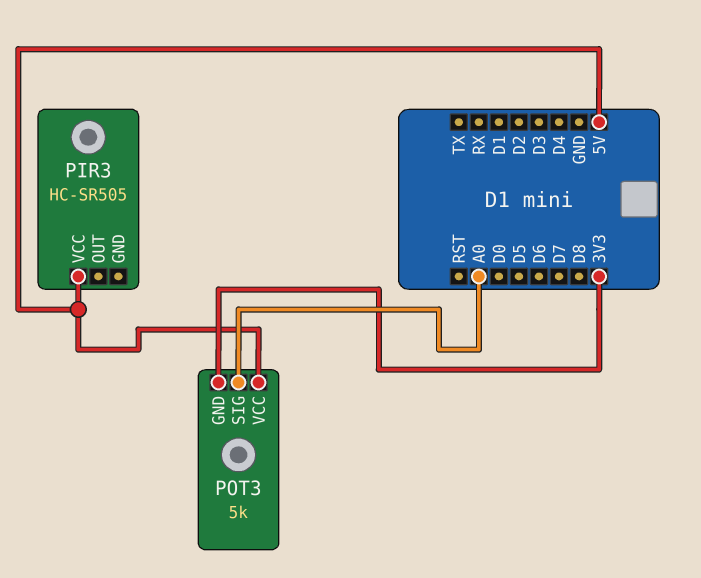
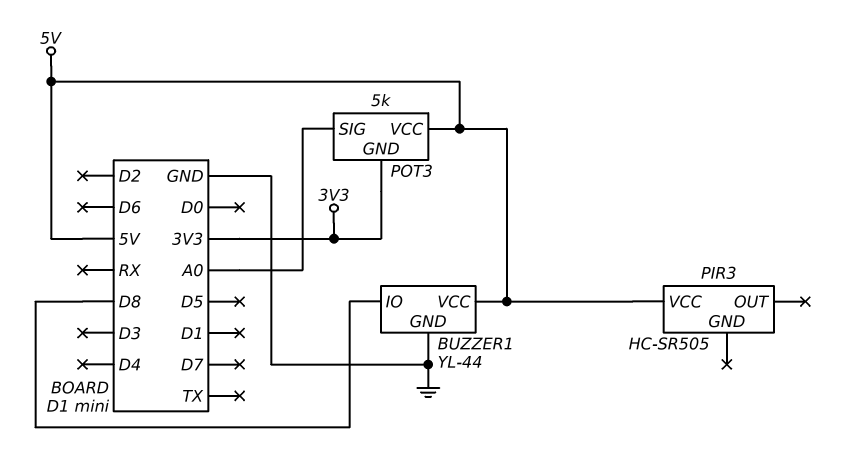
BUZZER1: none -> YL-44
BUZZER1 pin GND: none -> GND
BUZZER1 pin IO: none -> D8
BUZZER1 pin VCC: none -> 5V

